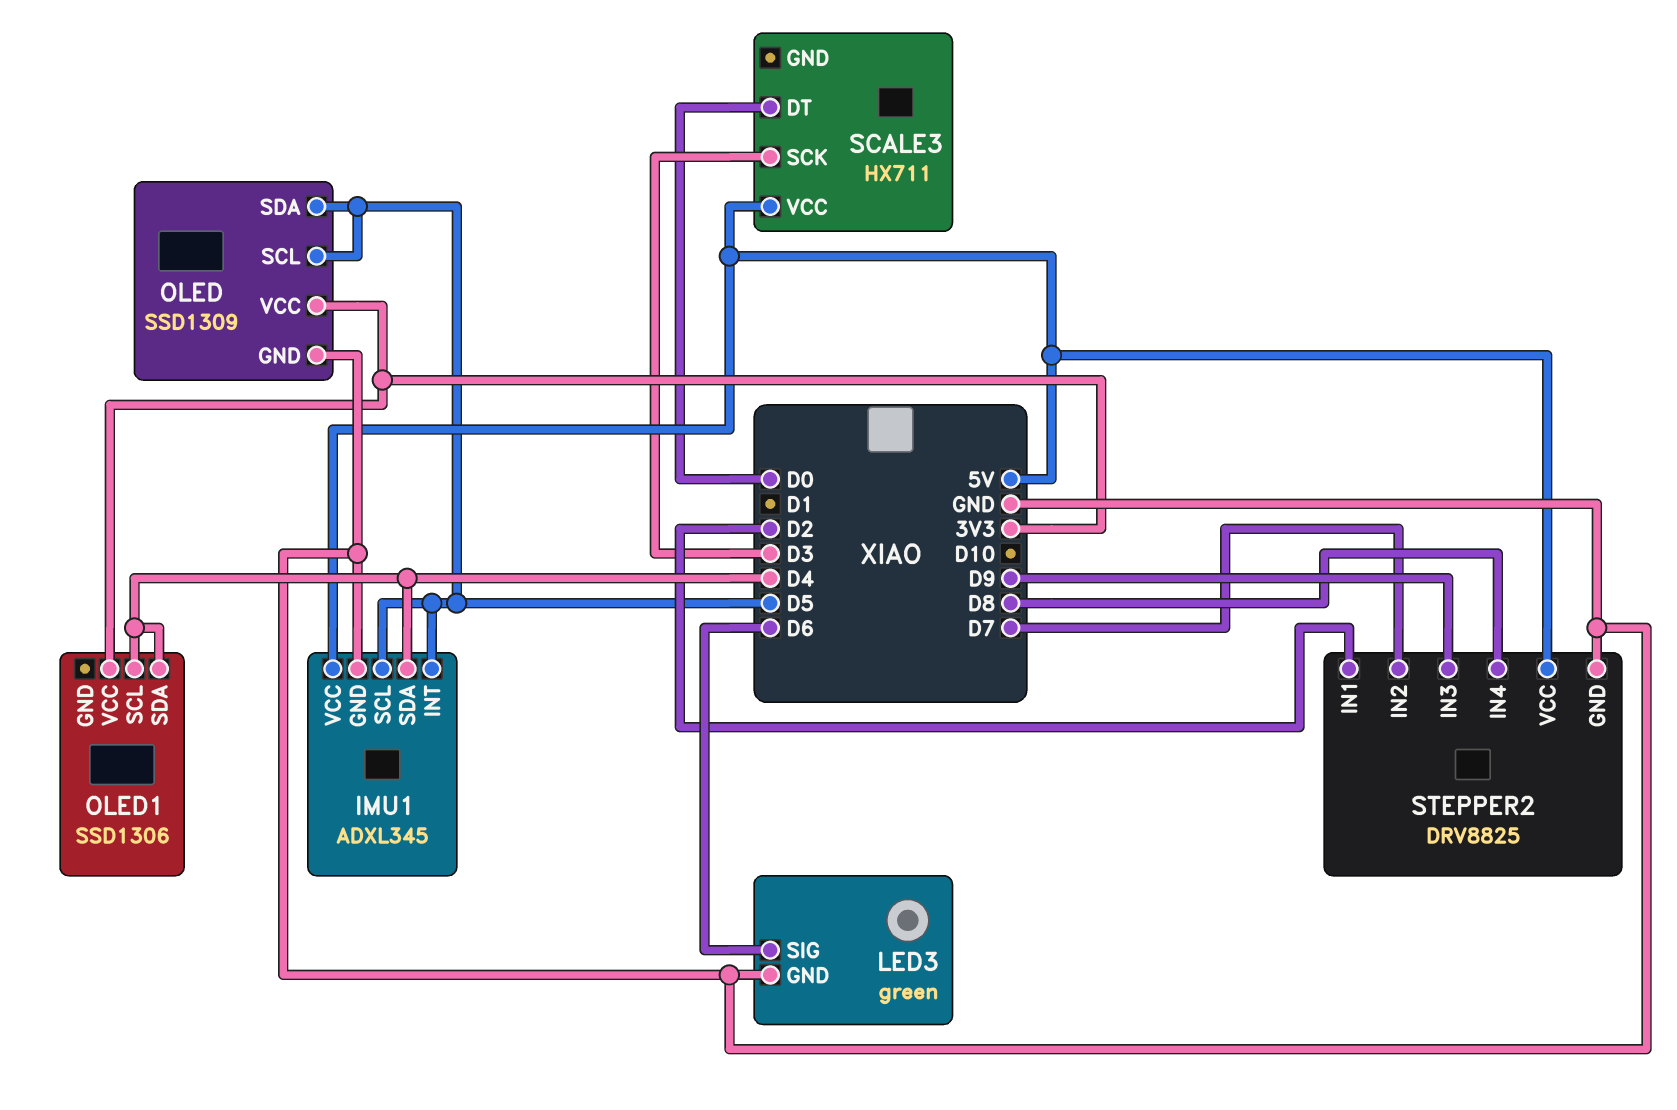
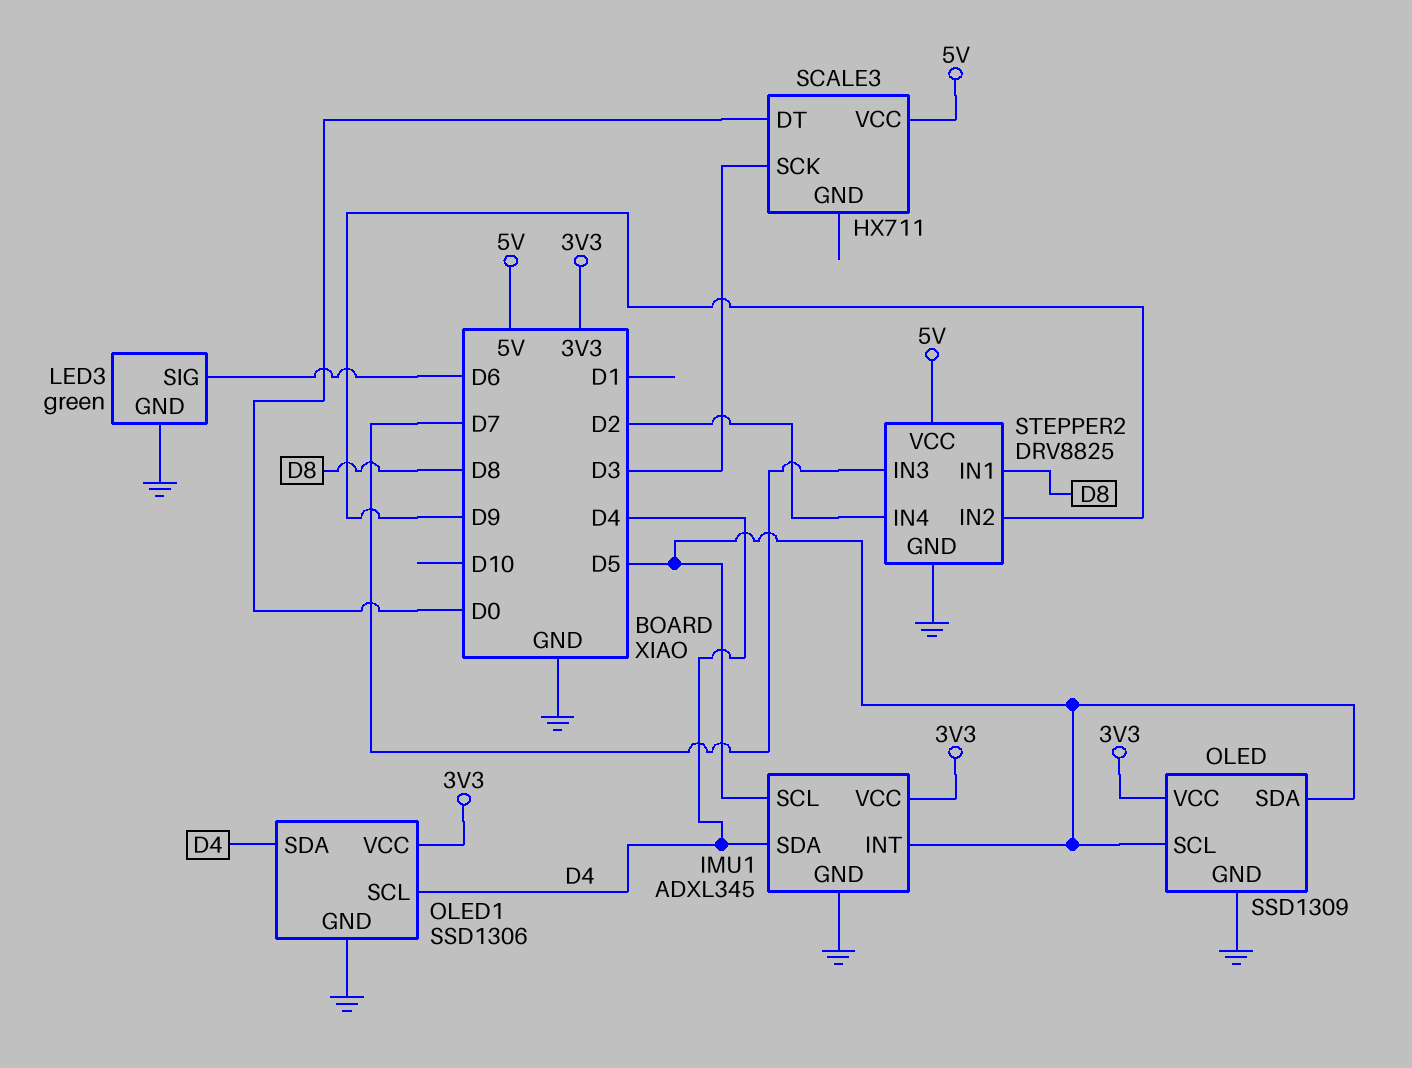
IMU1 pin VCC: 5V -> 3V3
OLED1 pin GND: none -> GND
STEPPER2 pin IN1: D2 -> D8
STEPPER2 pin IN2: D7 -> D9
STEPPER2 pin IN3: D9 -> D7
STEPPER2 pin IN4: D8 -> D2

